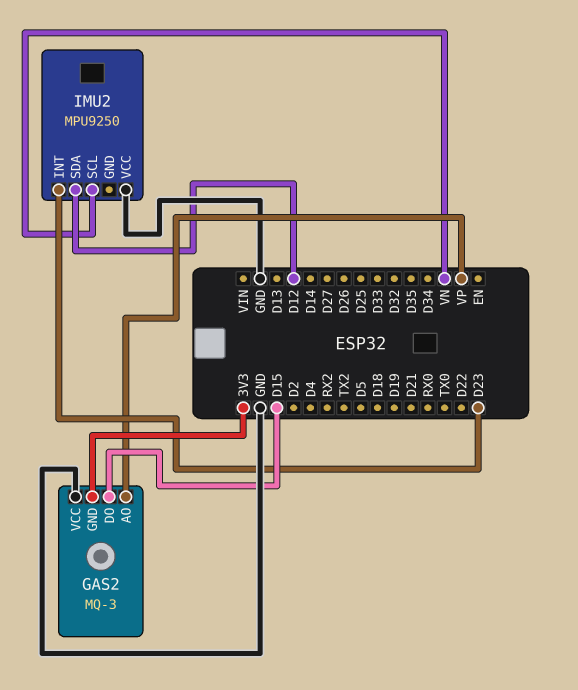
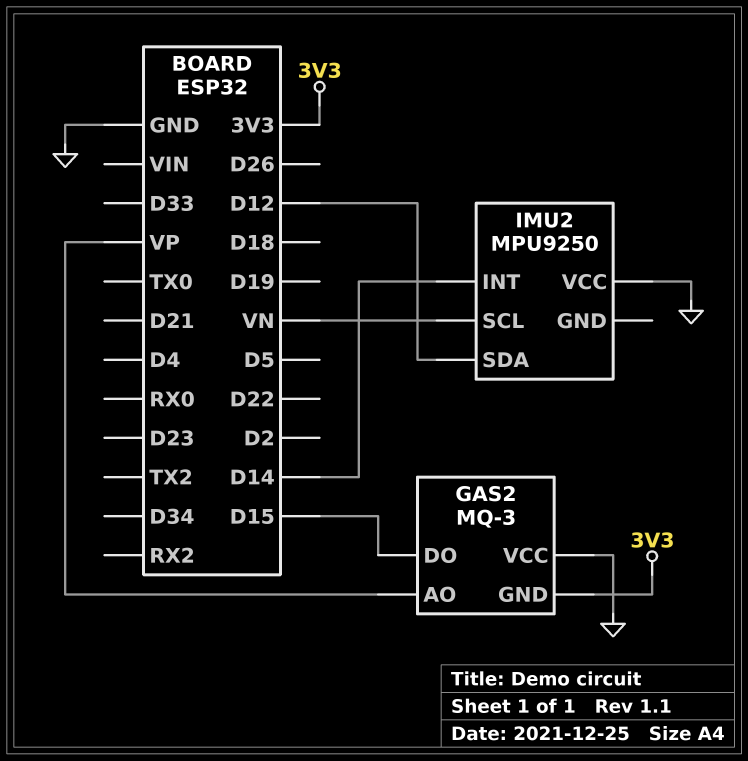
IMU2 pin INT: D23 -> D14

